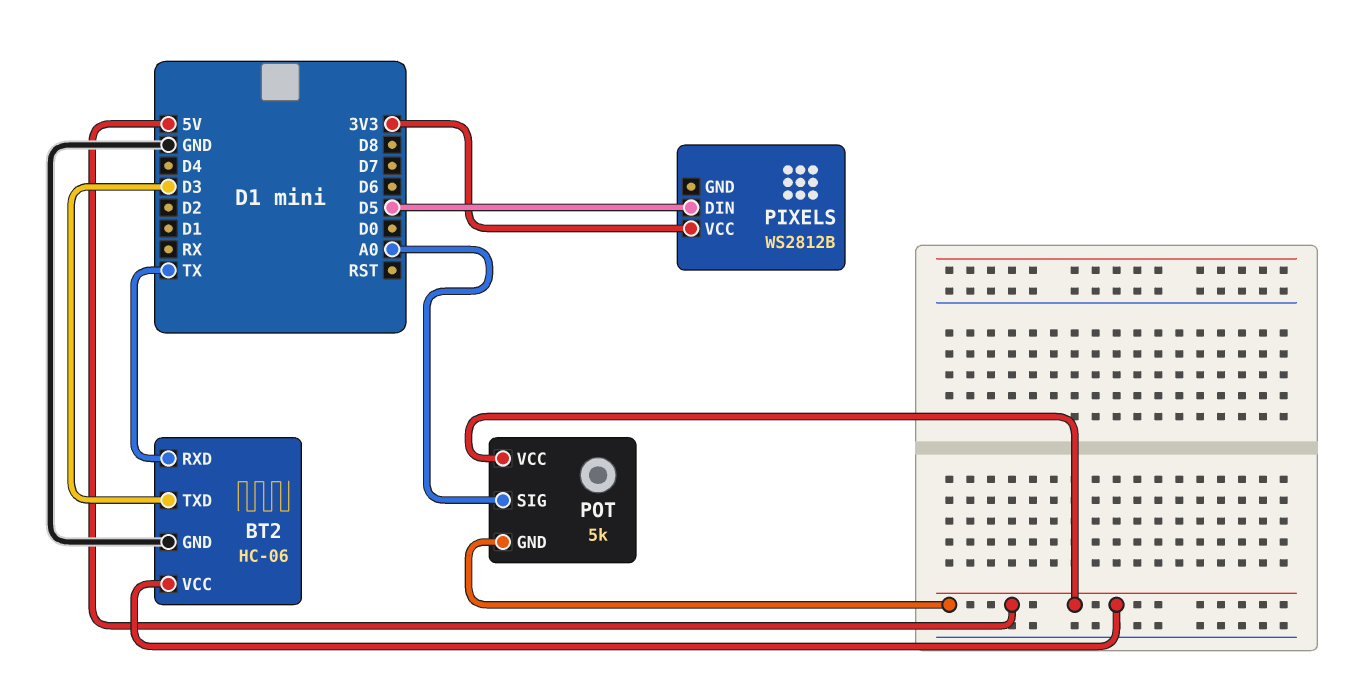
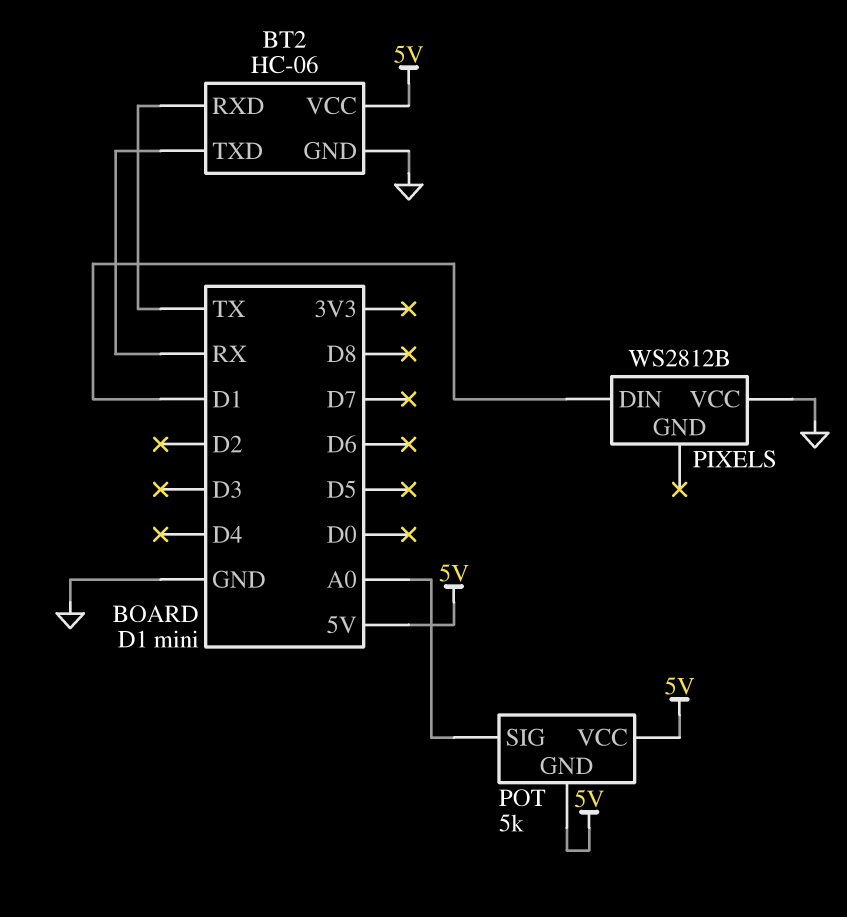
BT2 pin TXD: D3 -> RX
PIXELS pin DIN: D5 -> D1
PIXELS pin VCC: 3V3 -> GND

